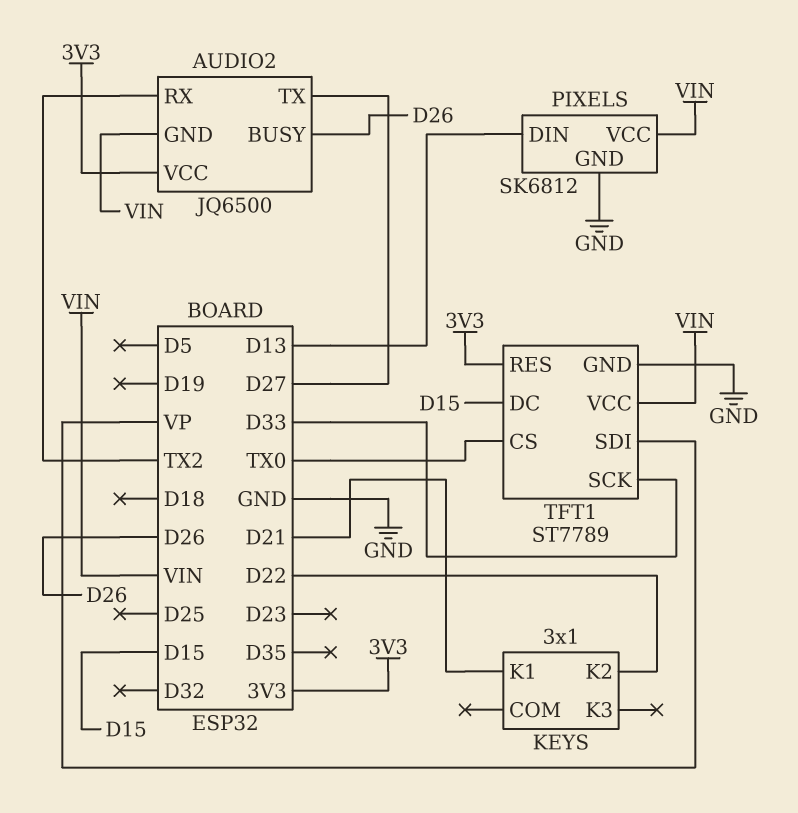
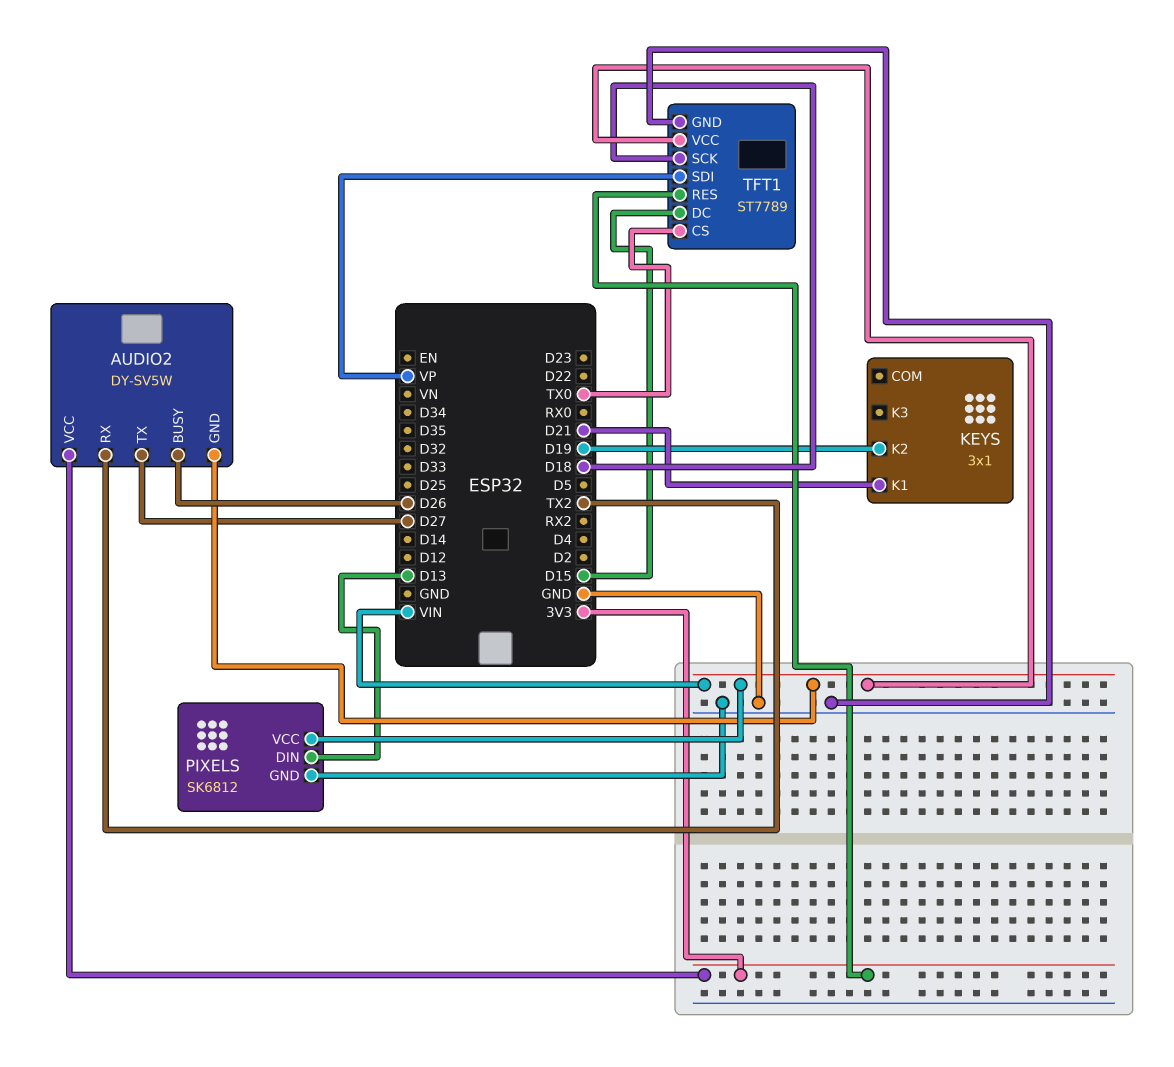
AUDIO2: JQ6500 -> DY-SV5W
KEYS pin K2: D22 -> D19
TFT1 pin SCK: D33 -> D18

